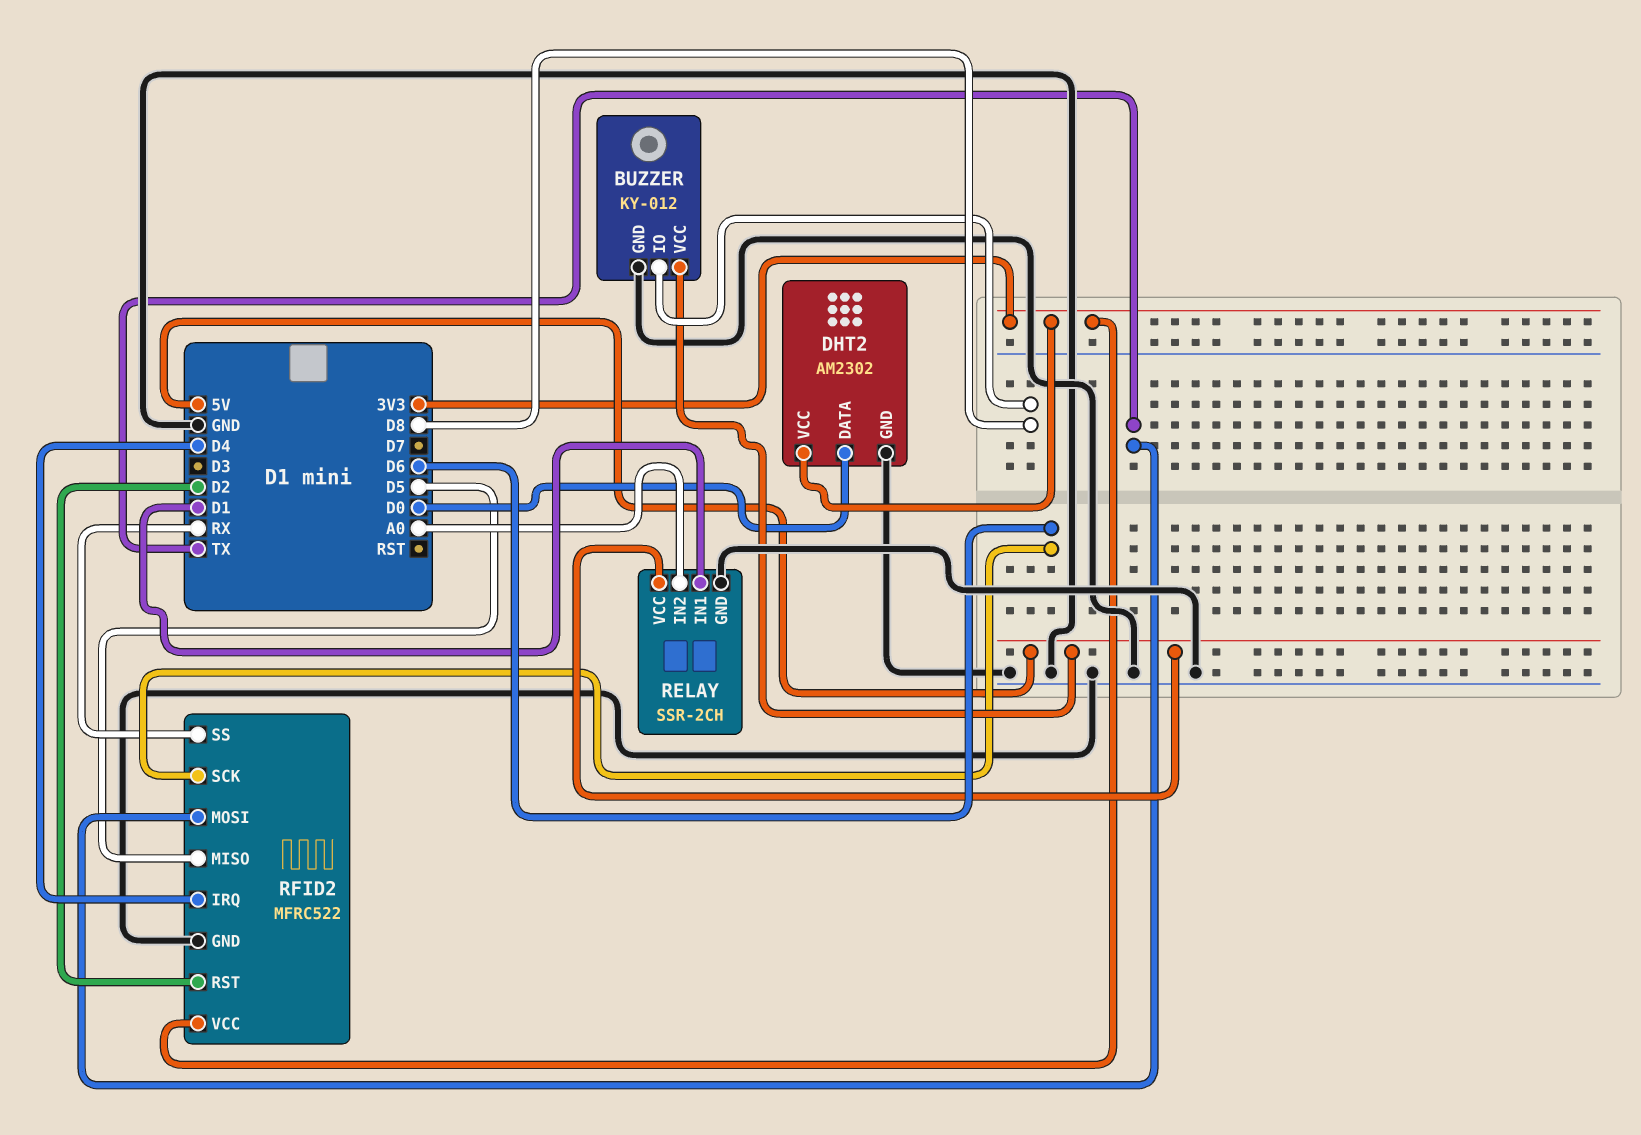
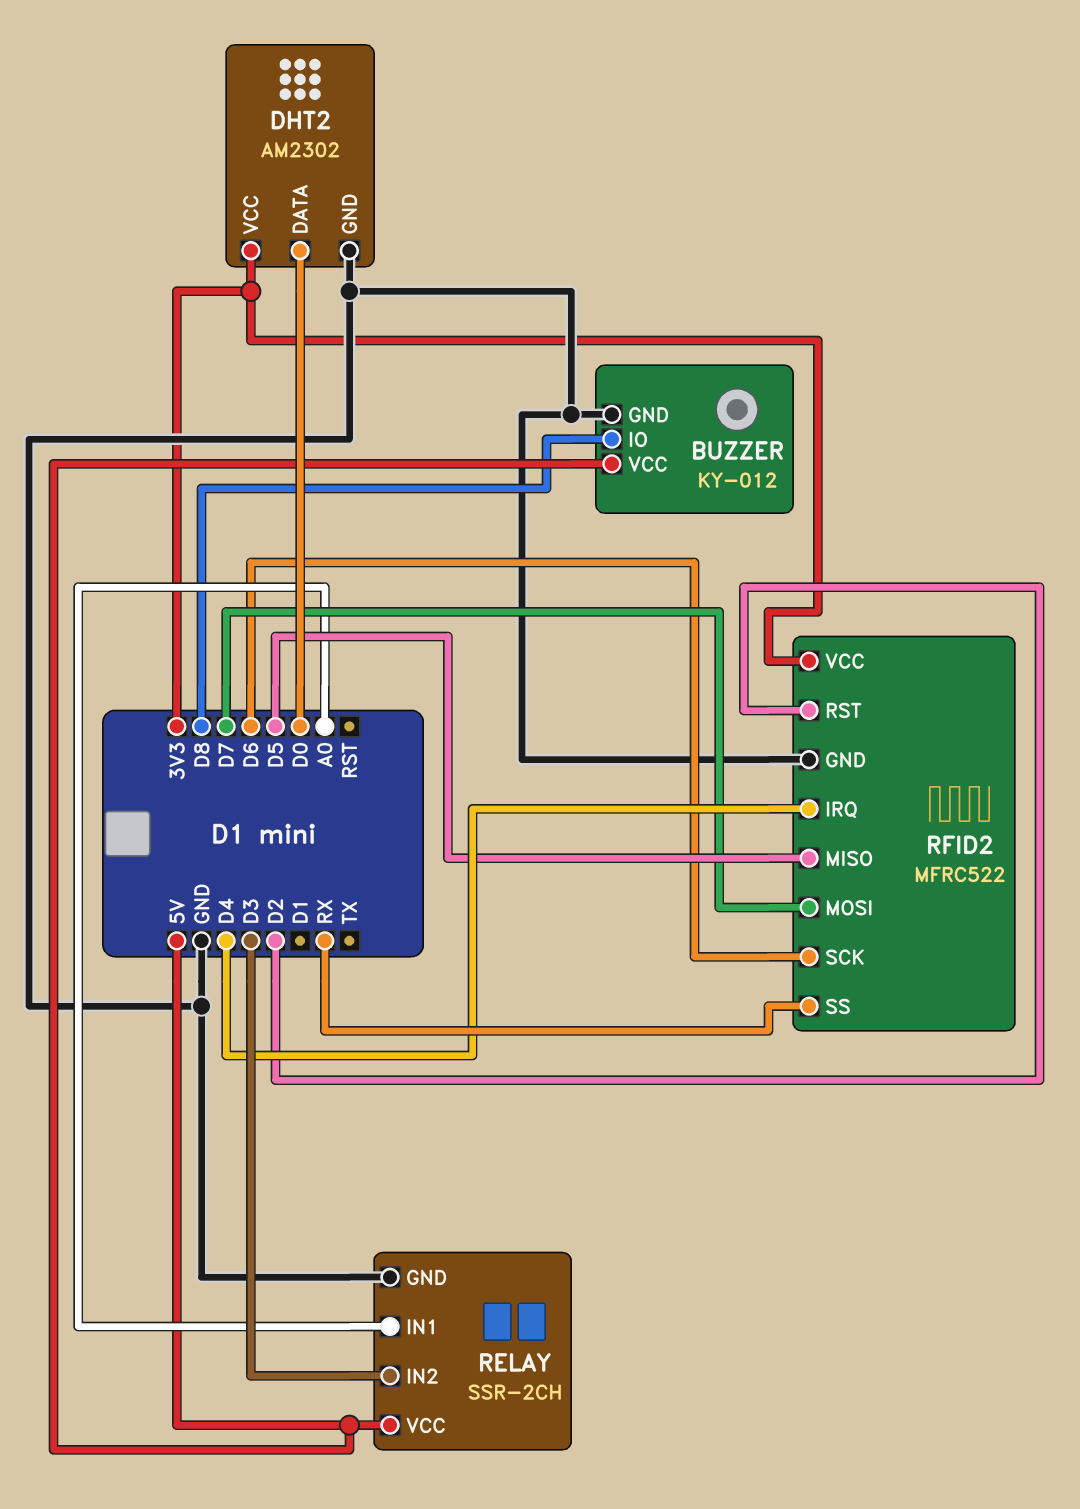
RELAY pin IN1: D1 -> A0
RELAY pin IN2: A0 -> D3
RFID2 pin MOSI: TX -> D7

